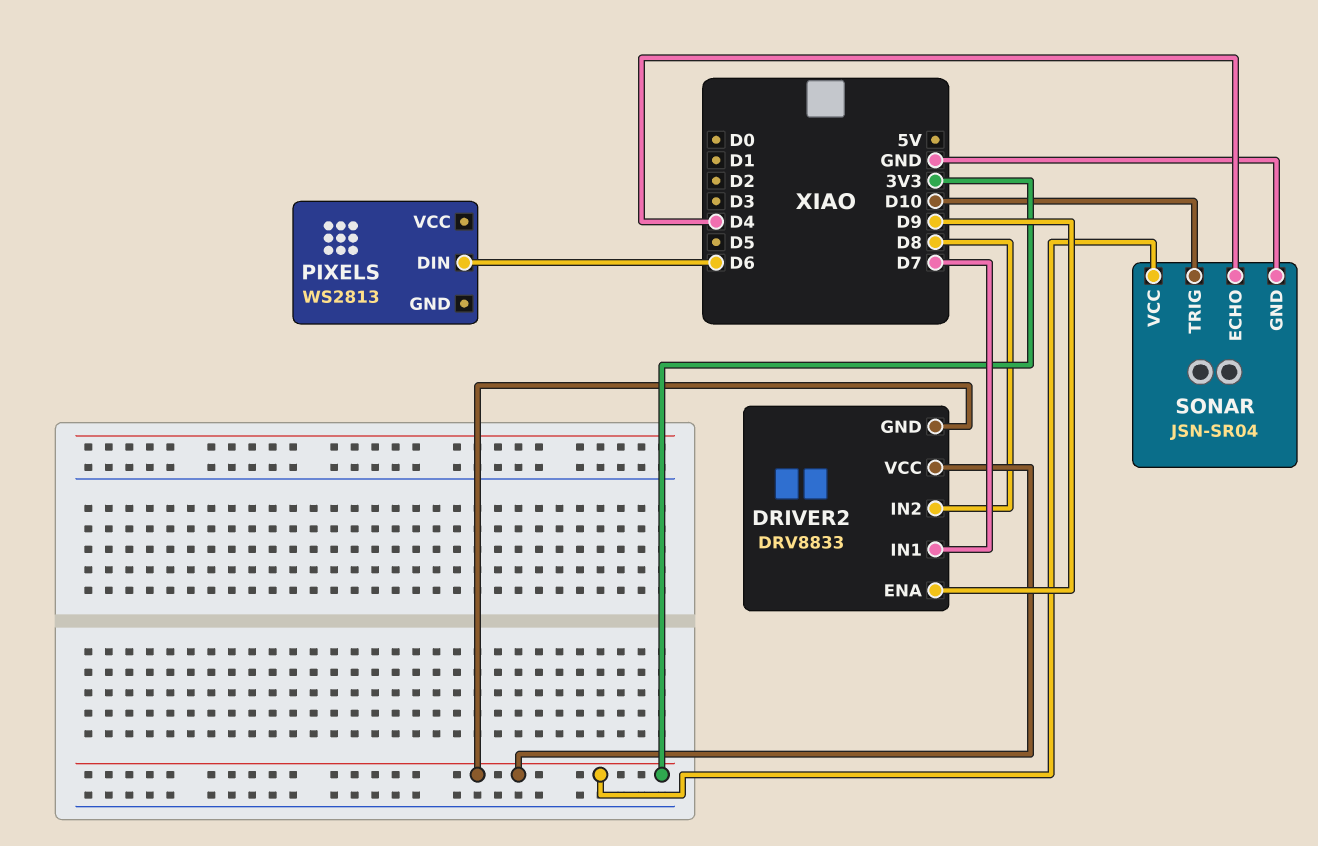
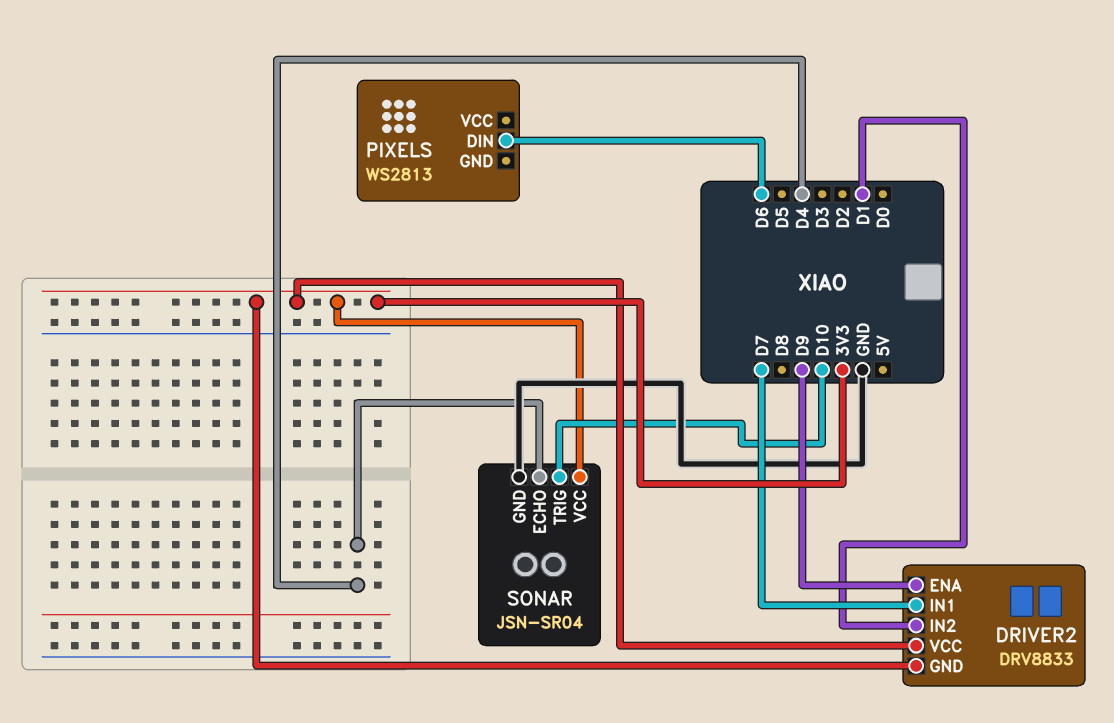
DRIVER2 pin IN2: D8 -> D1

